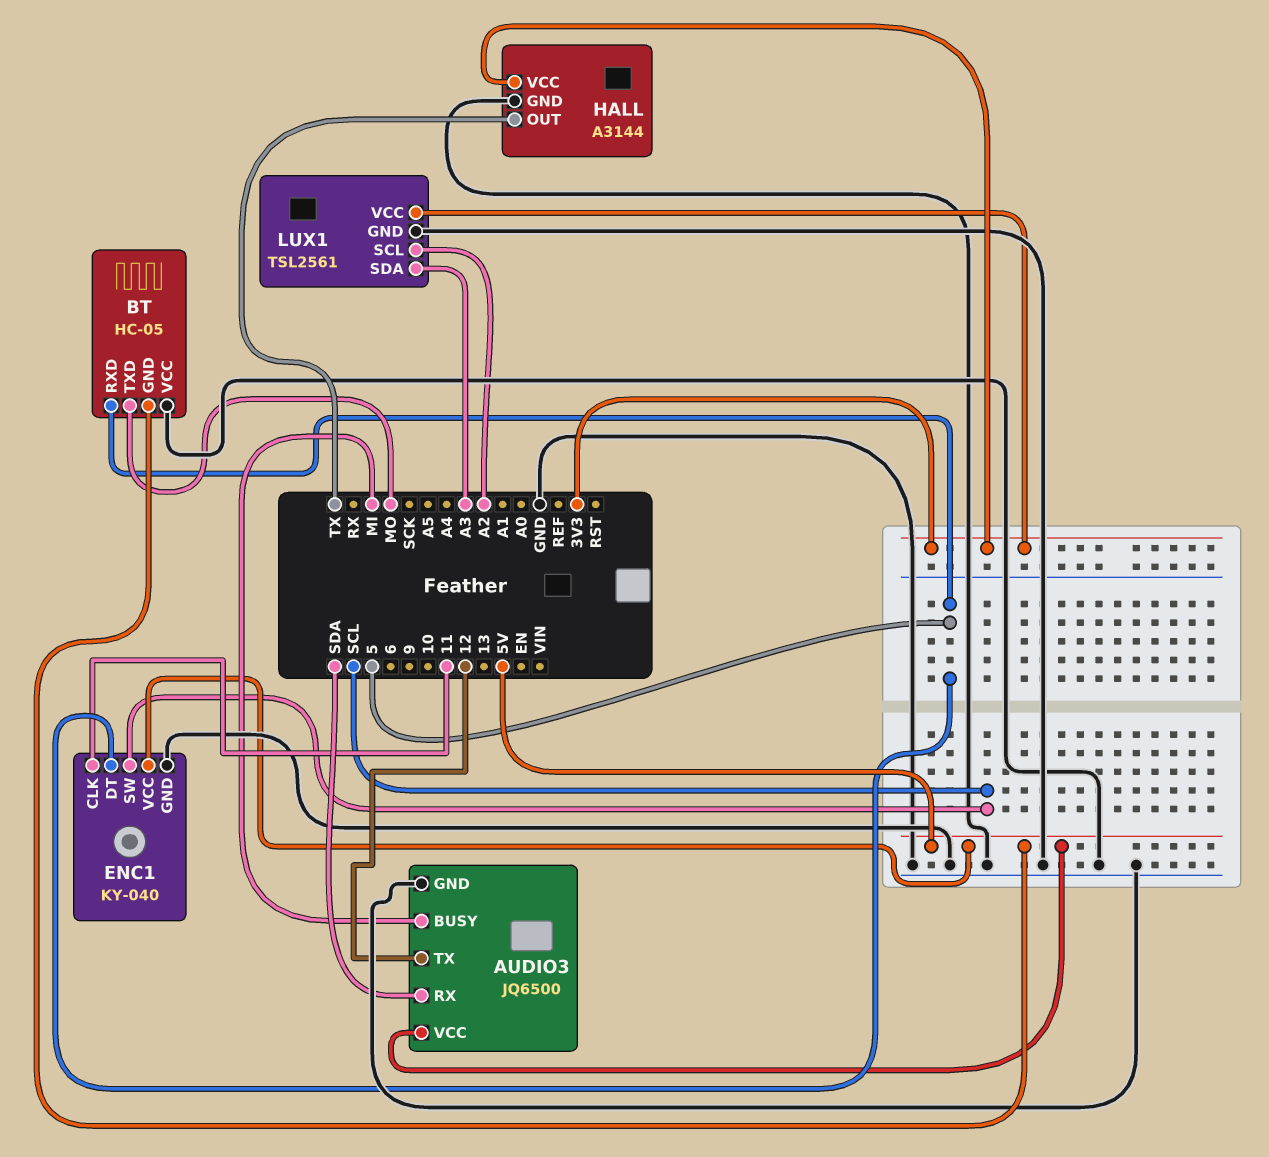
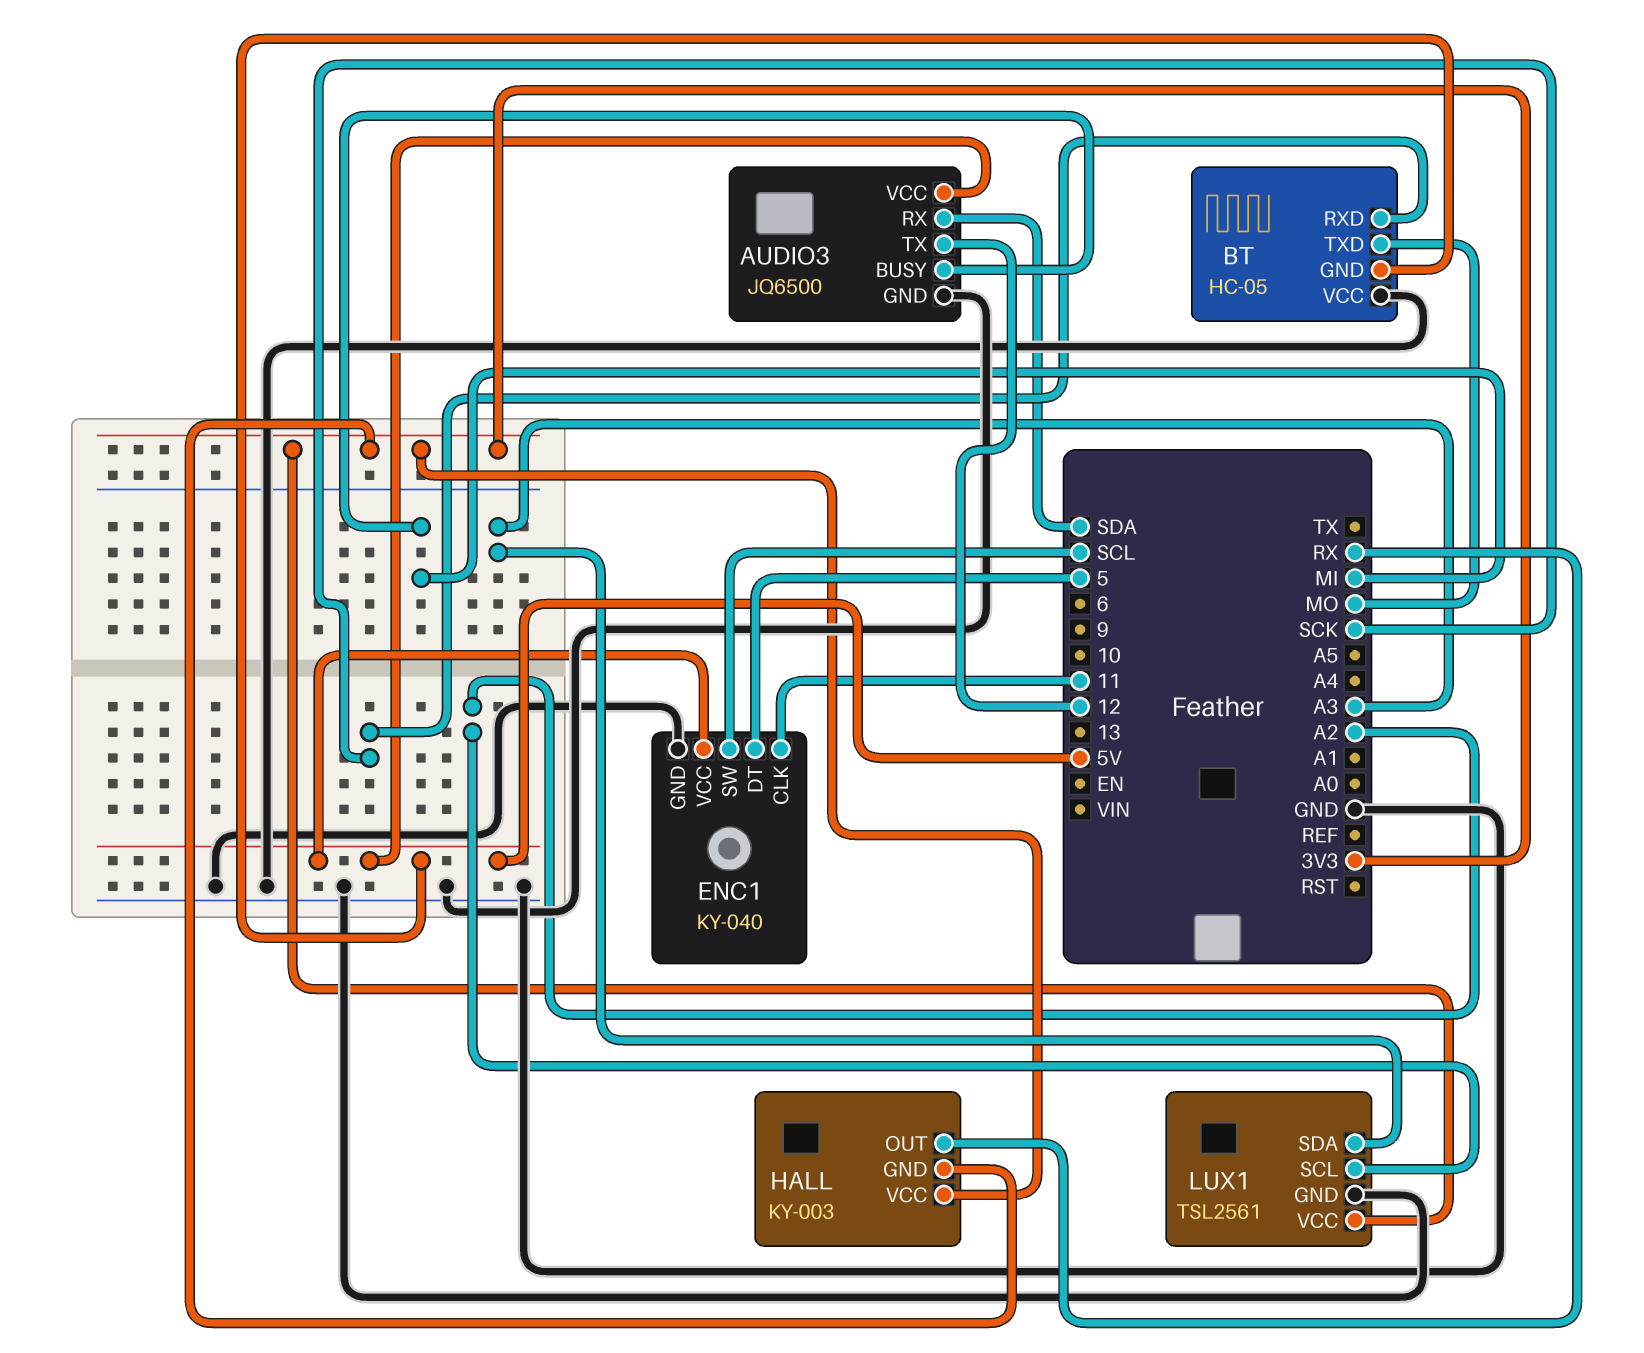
BT pin RXD: 5 -> SCK
HALL: A3144 -> KY-003
HALL pin GND: GND -> 3V3
HALL pin OUT: TX -> RX

